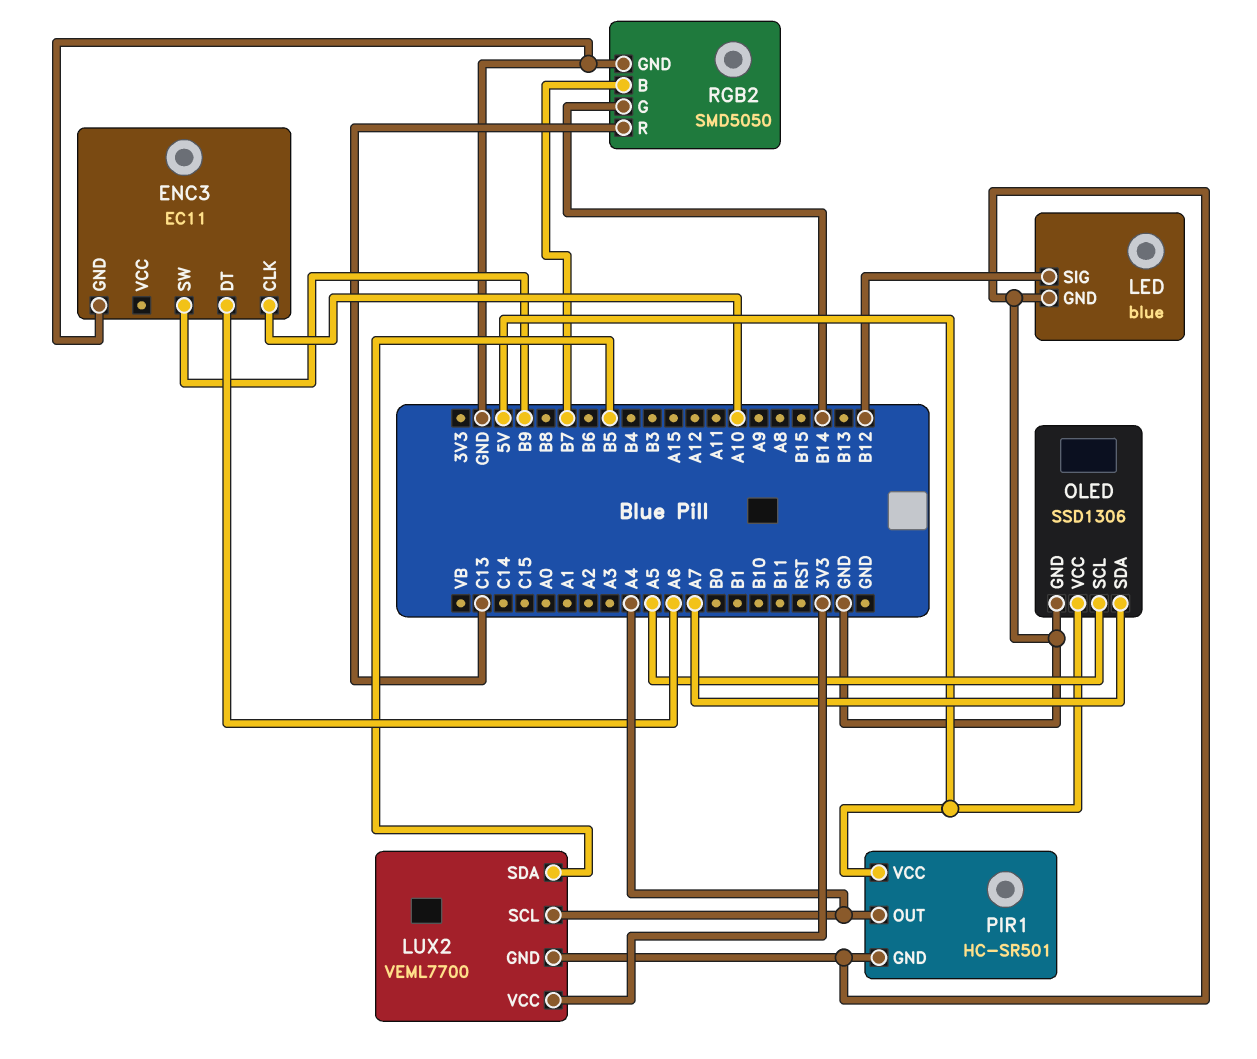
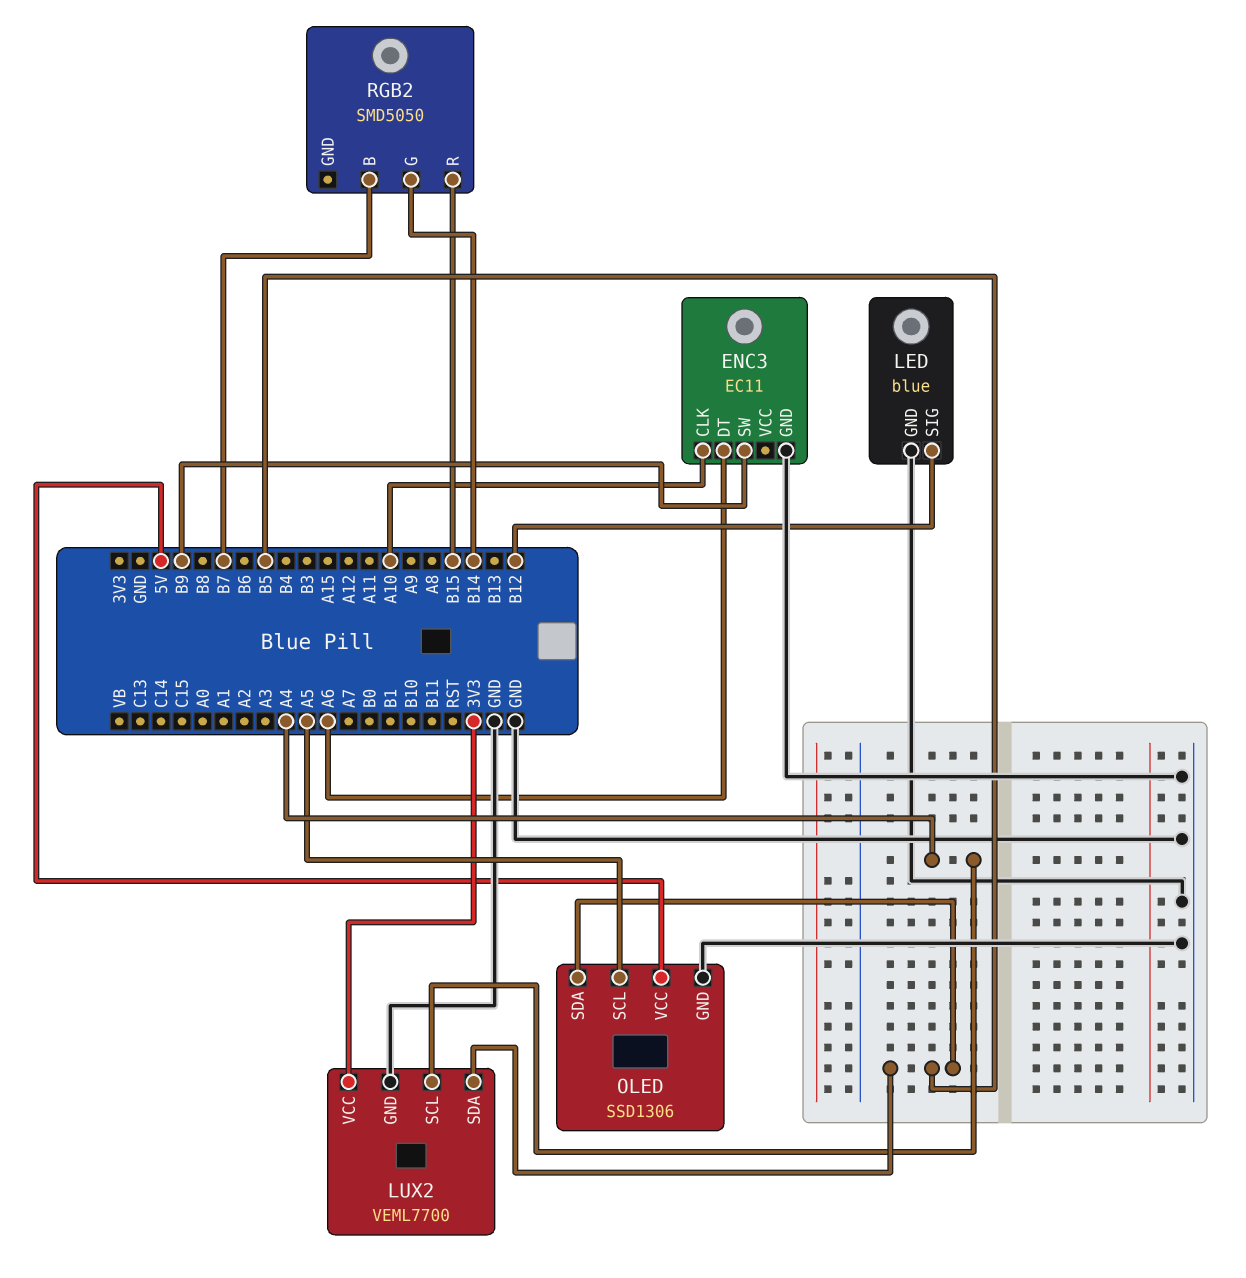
OLED pin SDA: A7 -> B5
PIR1: HC-SR501 -> none
PIR1 pin GND: GND -> none
PIR1 pin OUT: A4 -> none
PIR1 pin VCC: 5V -> none
RGB2 pin GND: GND -> none
RGB2 pin R: C13 -> B15

